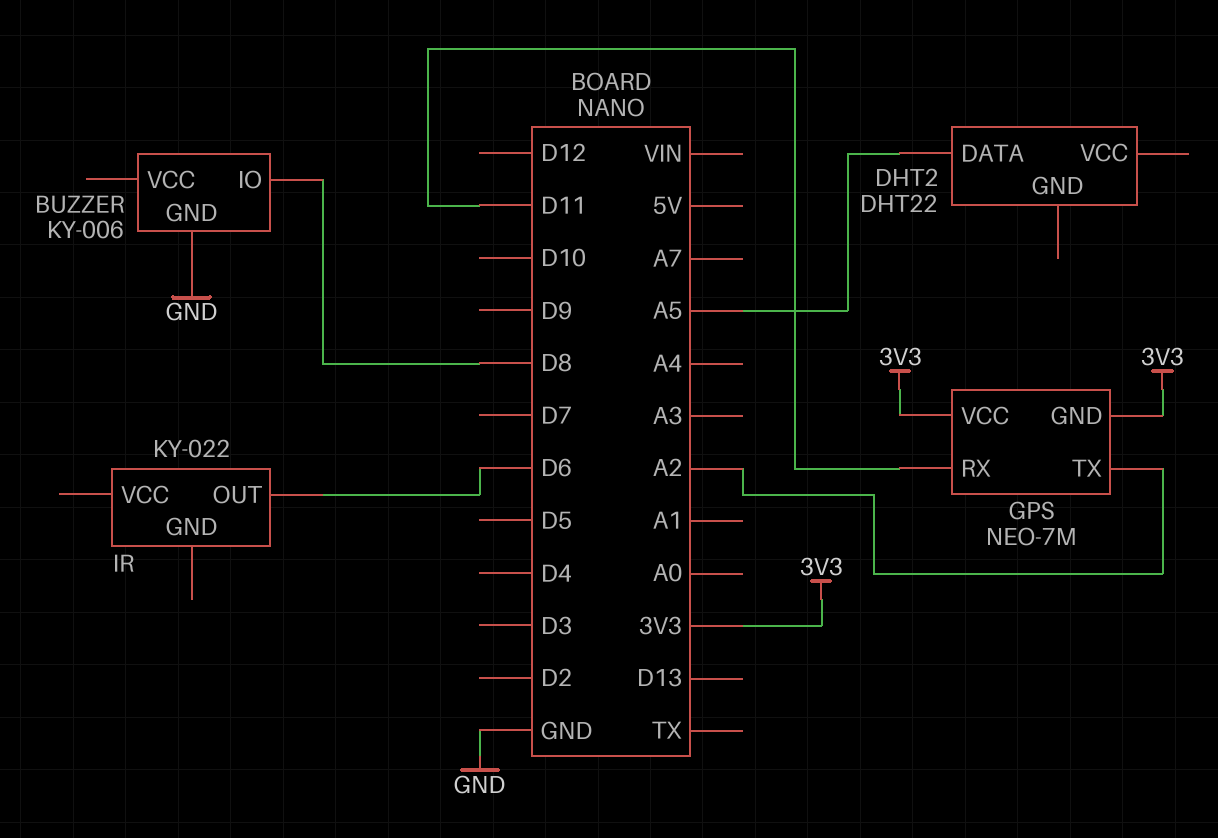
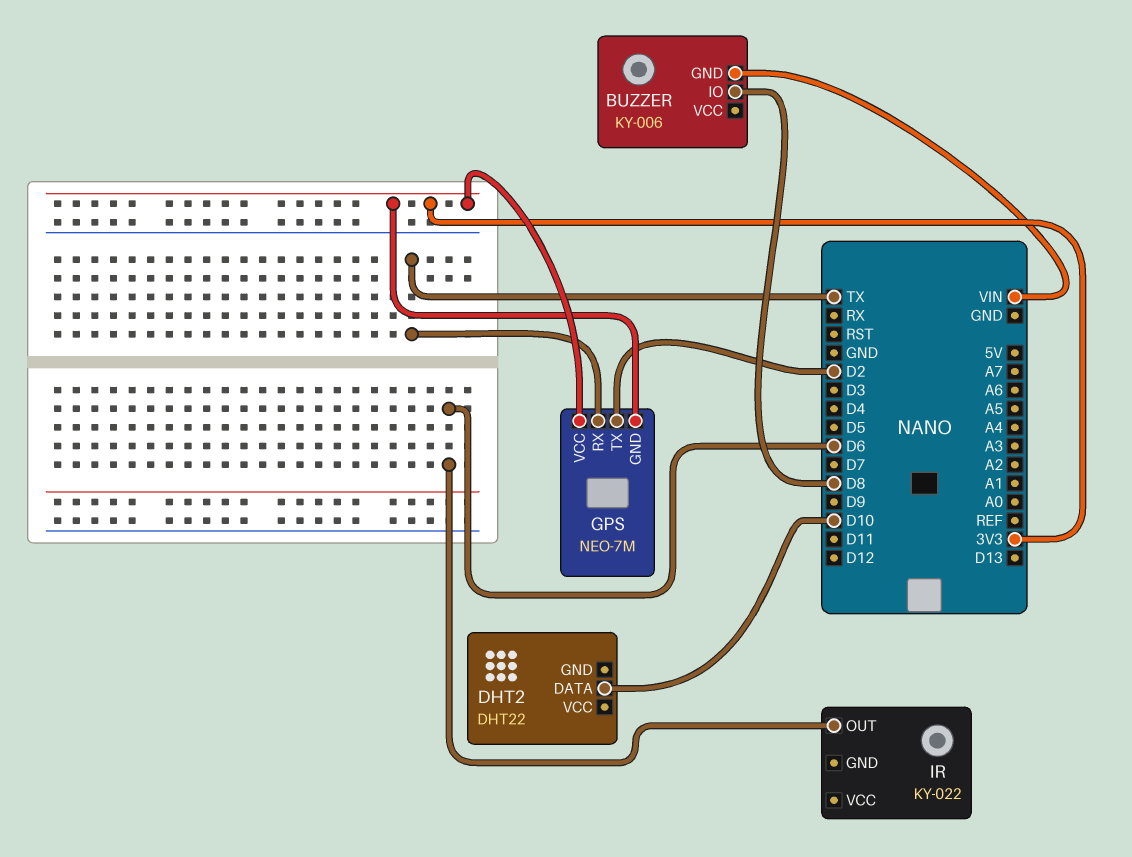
BUZZER pin GND: GND -> VIN
DHT2 pin DATA: A5 -> D10
GPS pin RX: D11 -> TX
GPS pin TX: A2 -> D2

